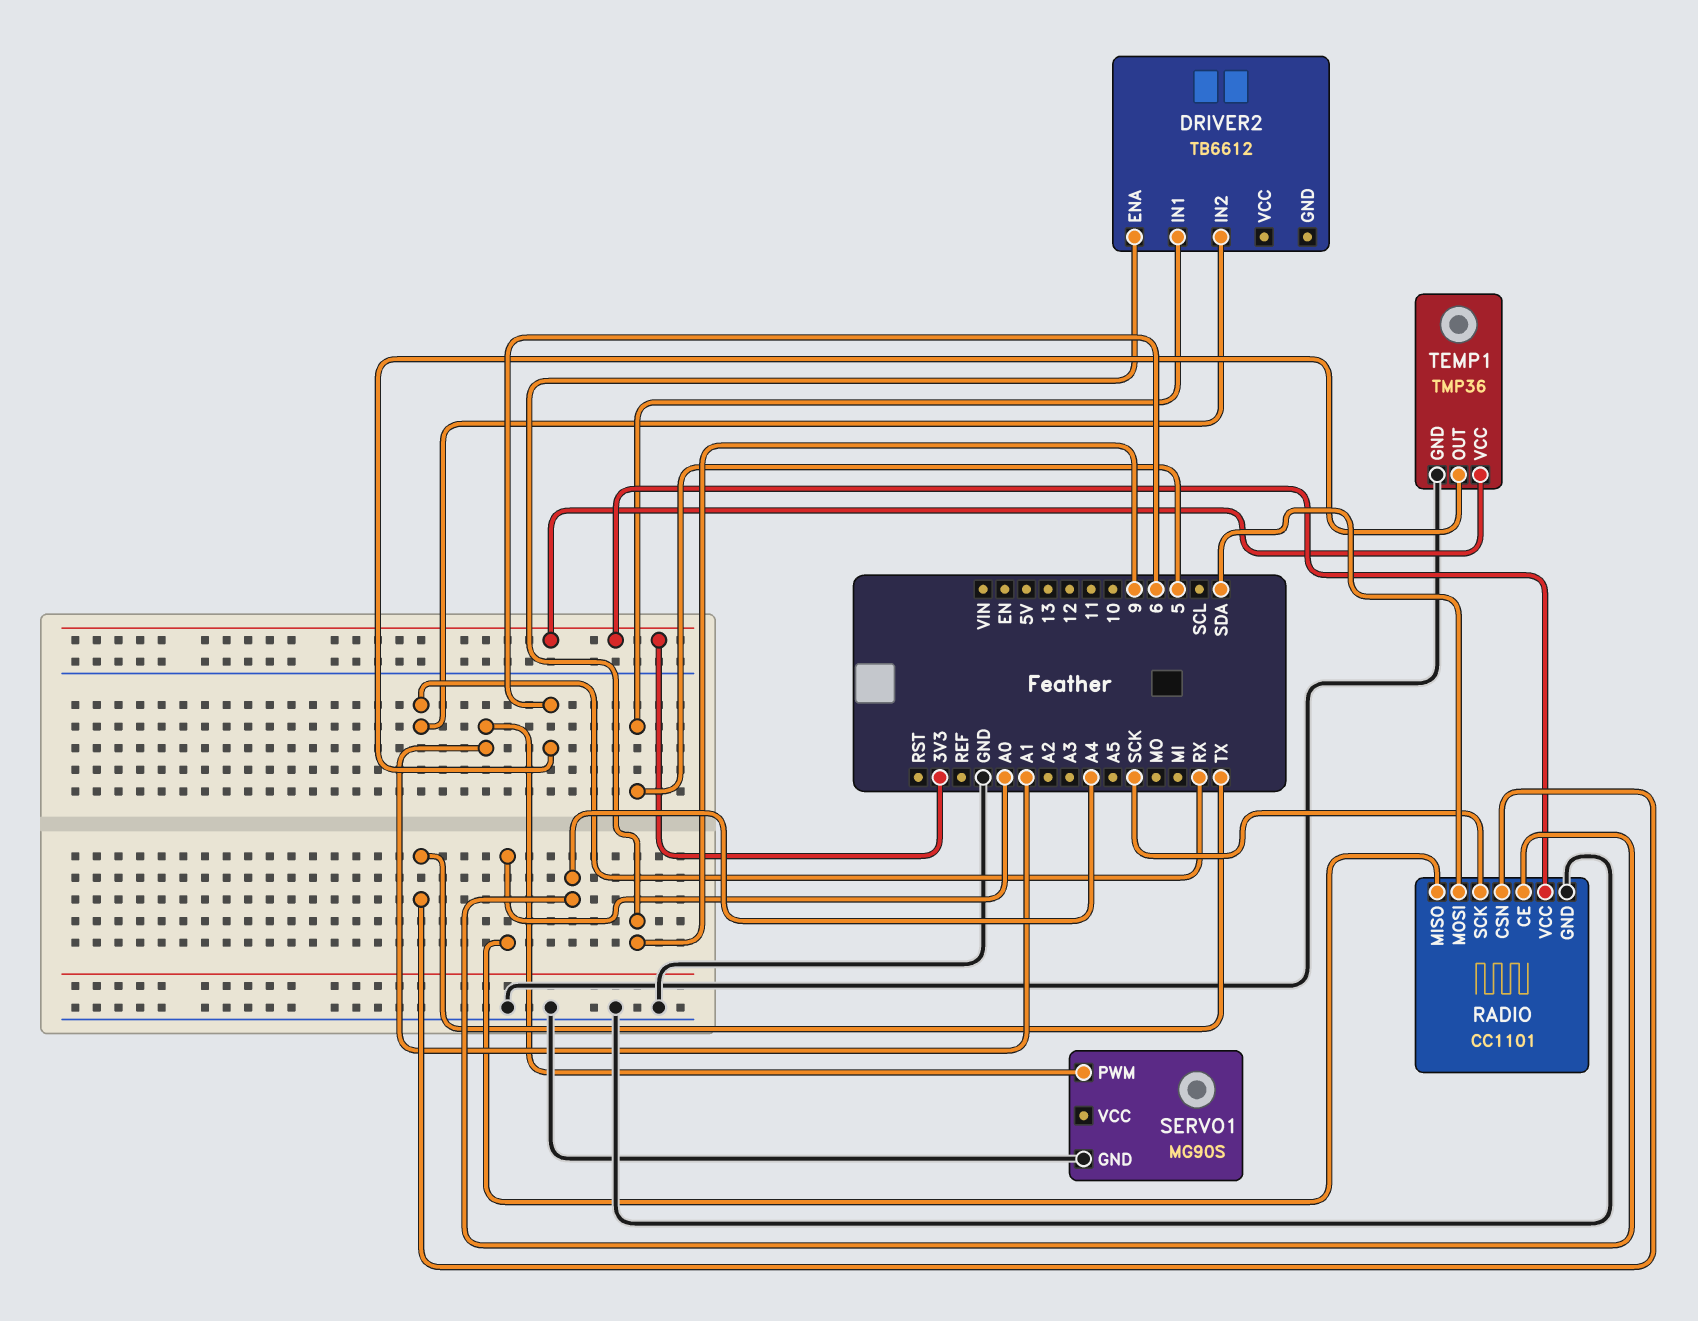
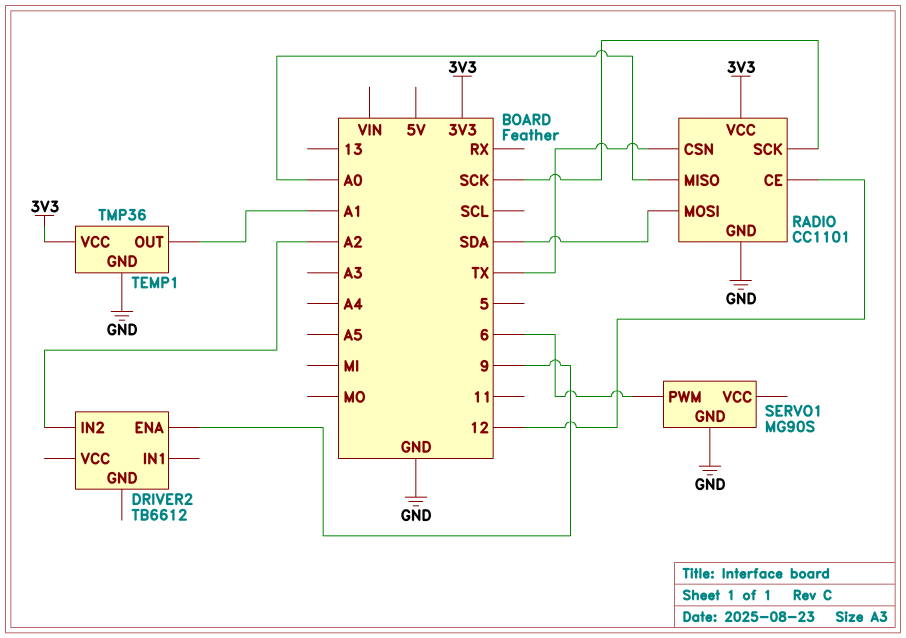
DRIVER2 pin IN1: 5 -> none
DRIVER2 pin IN2: RX -> A2
RADIO pin CE: A4 -> 12
SERVO1 pin PWM: A1 -> 6
TEMP1 pin OUT: 6 -> A1

